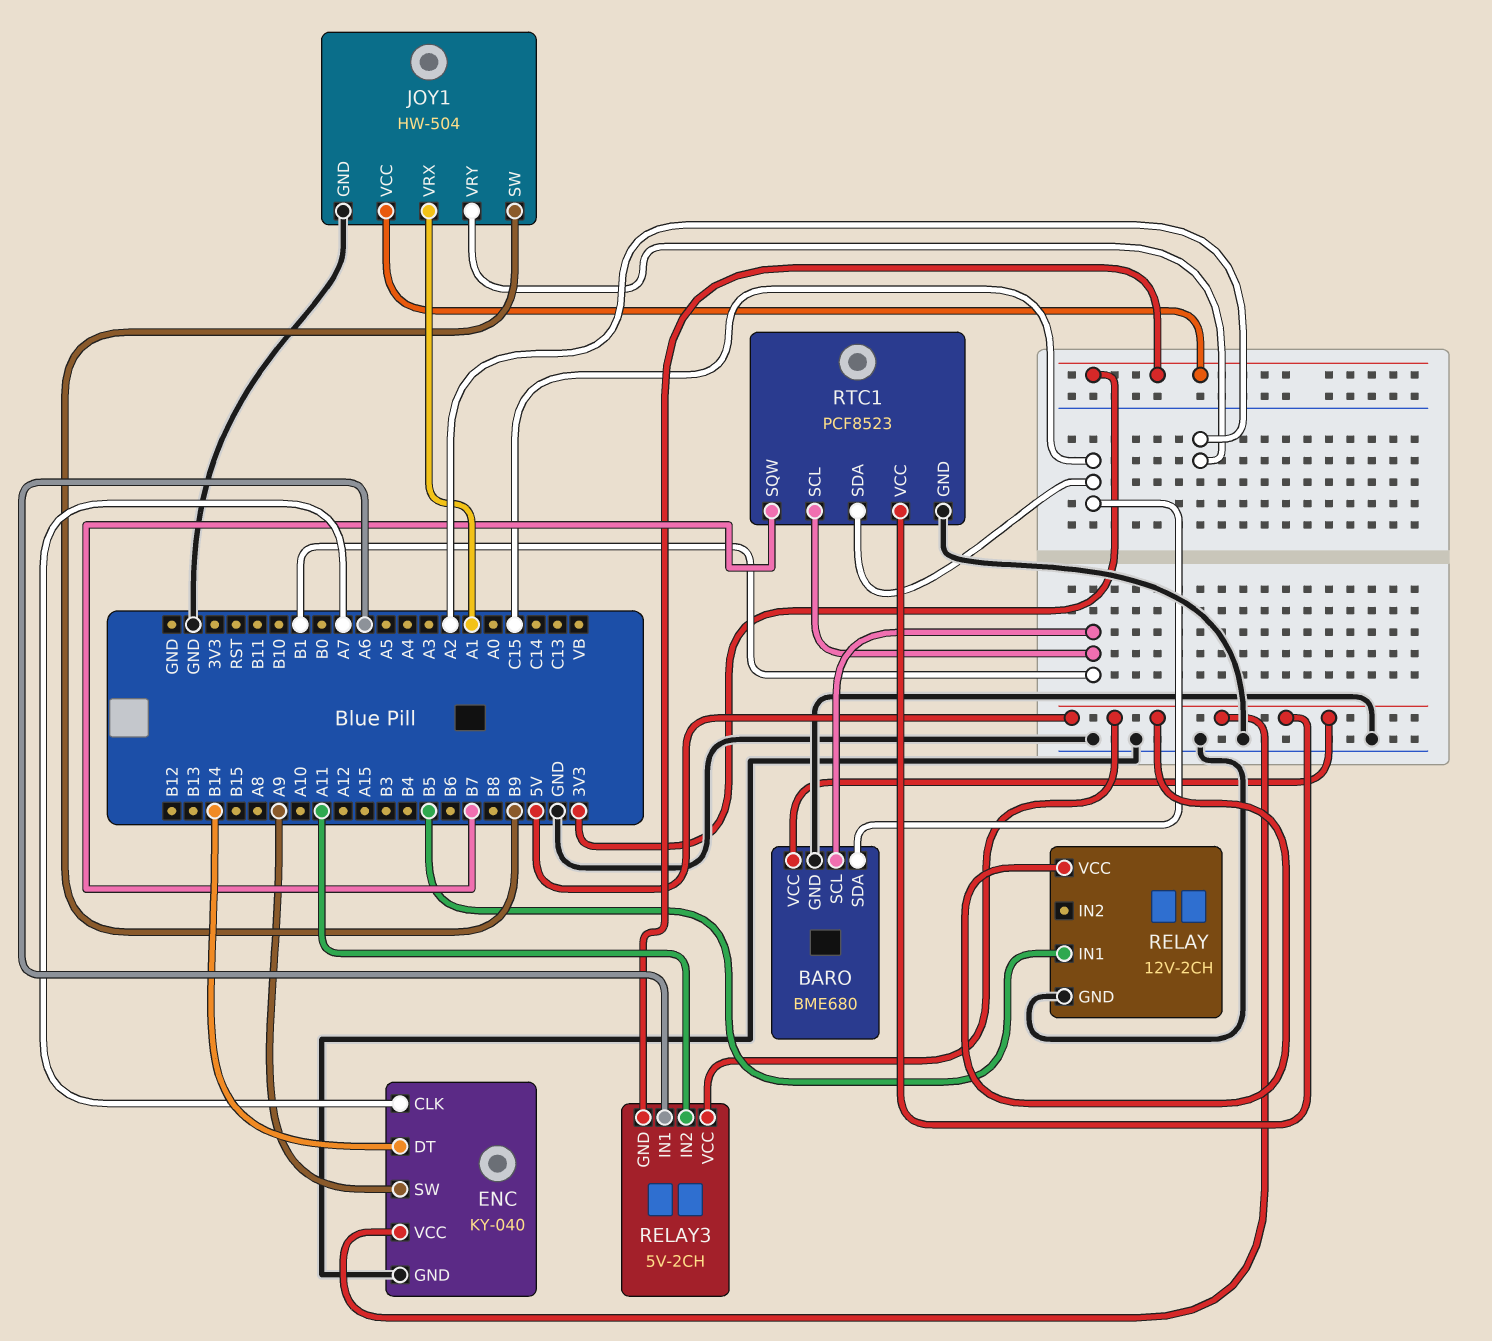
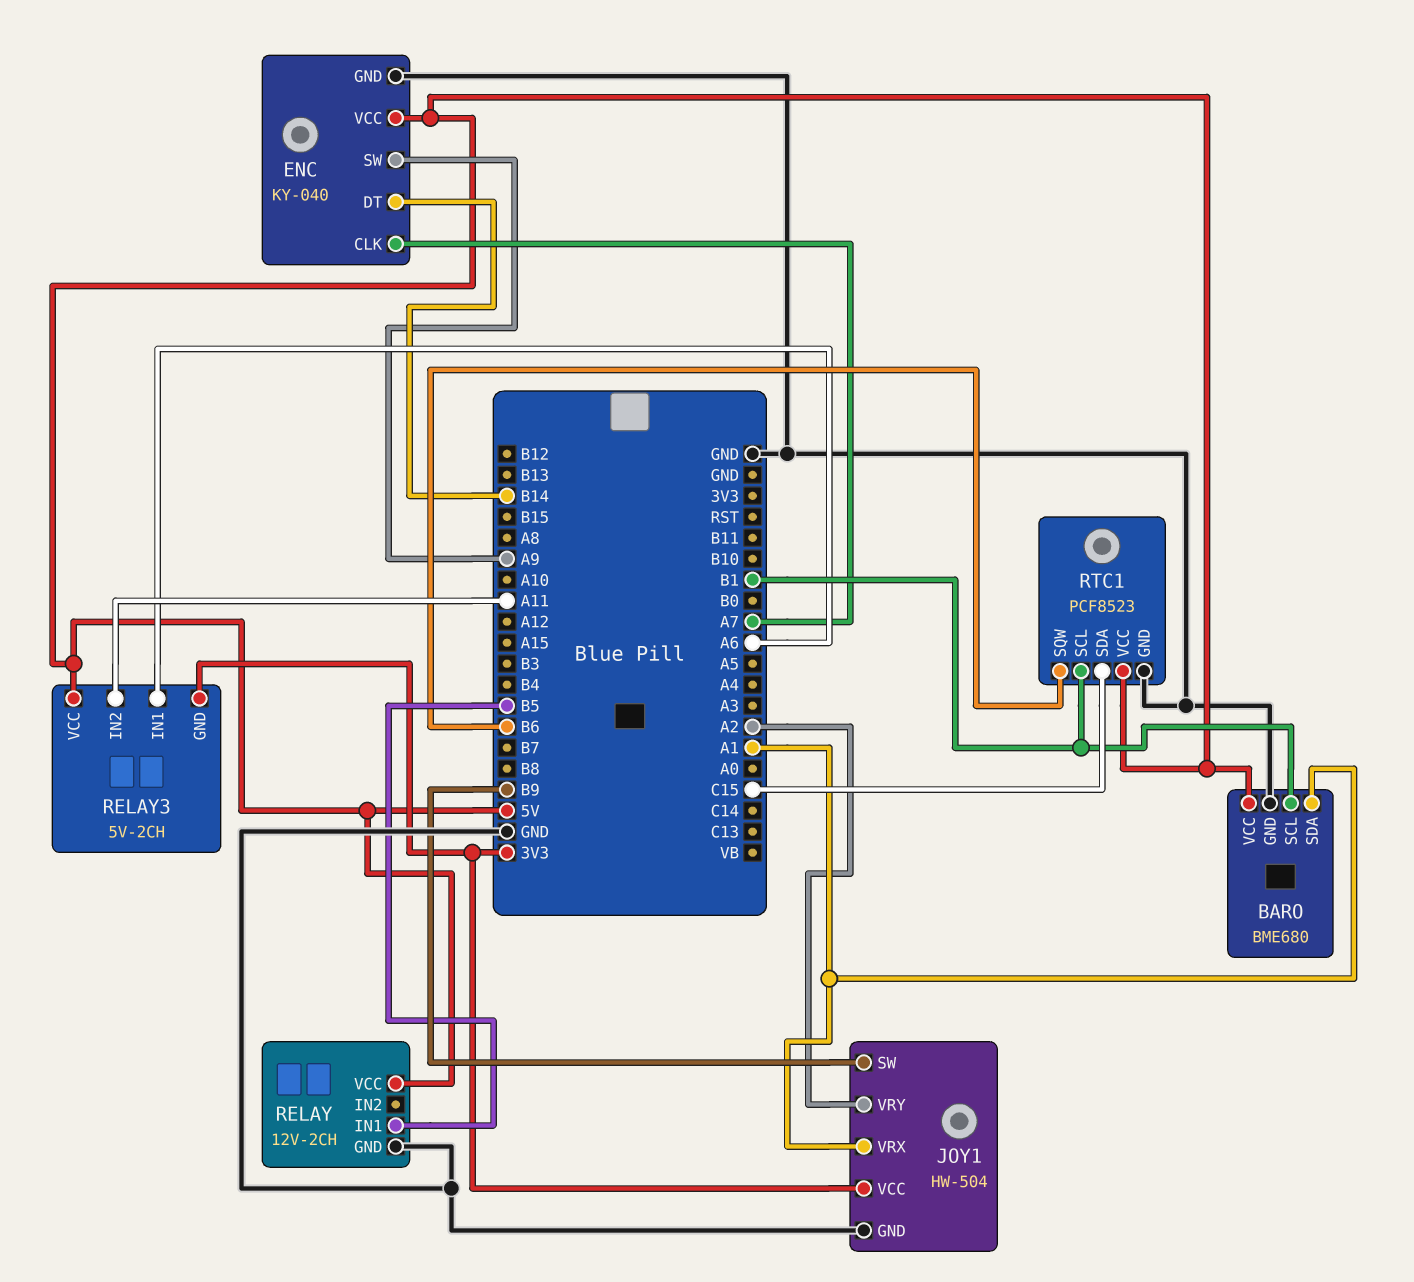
BARO pin SDA: C15 -> A1
RTC1 pin SQW: B7 -> B6

